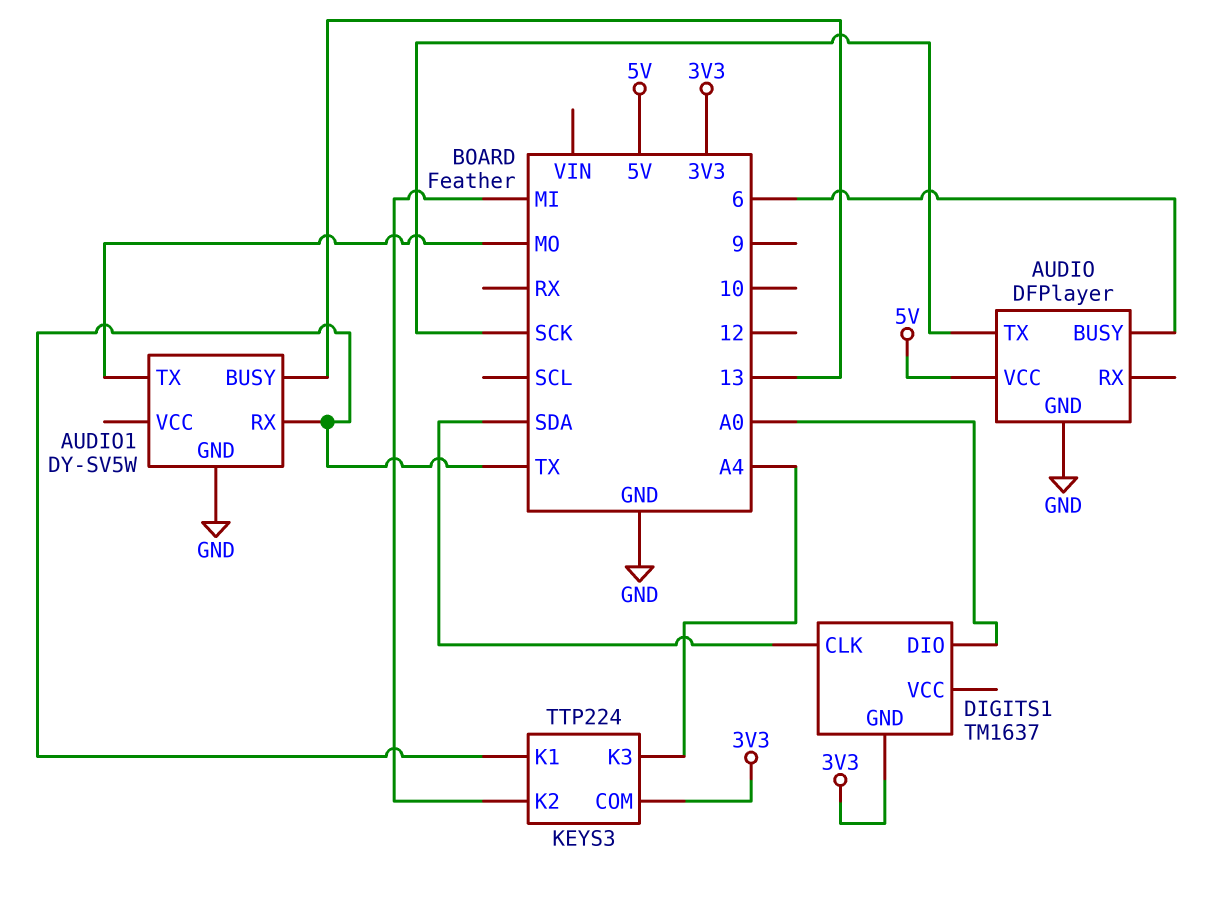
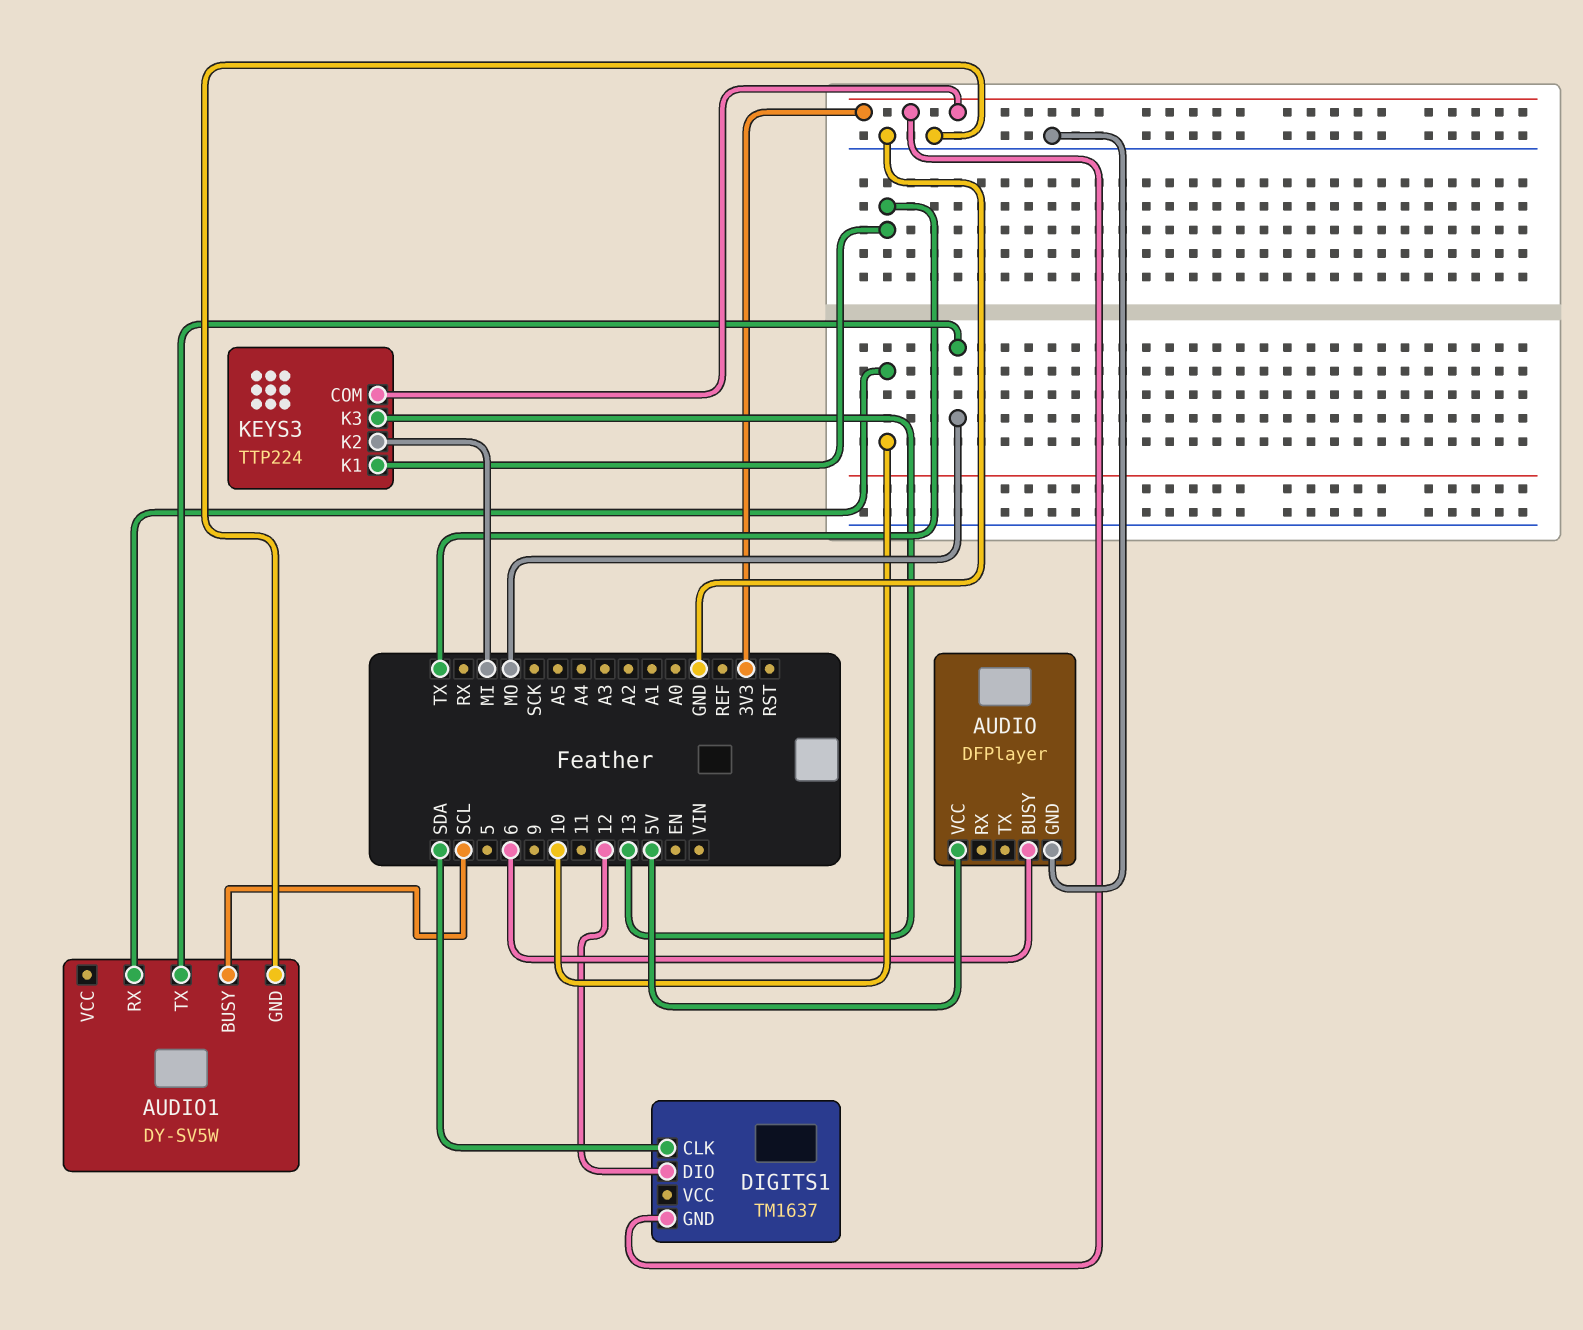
AUDIO pin TX: SCK -> none
AUDIO1 pin BUSY: 13 -> SCL
AUDIO1 pin RX: TX -> 10
DIGITS1 pin DIO: A0 -> 12
KEYS3 pin K3: A4 -> 13

